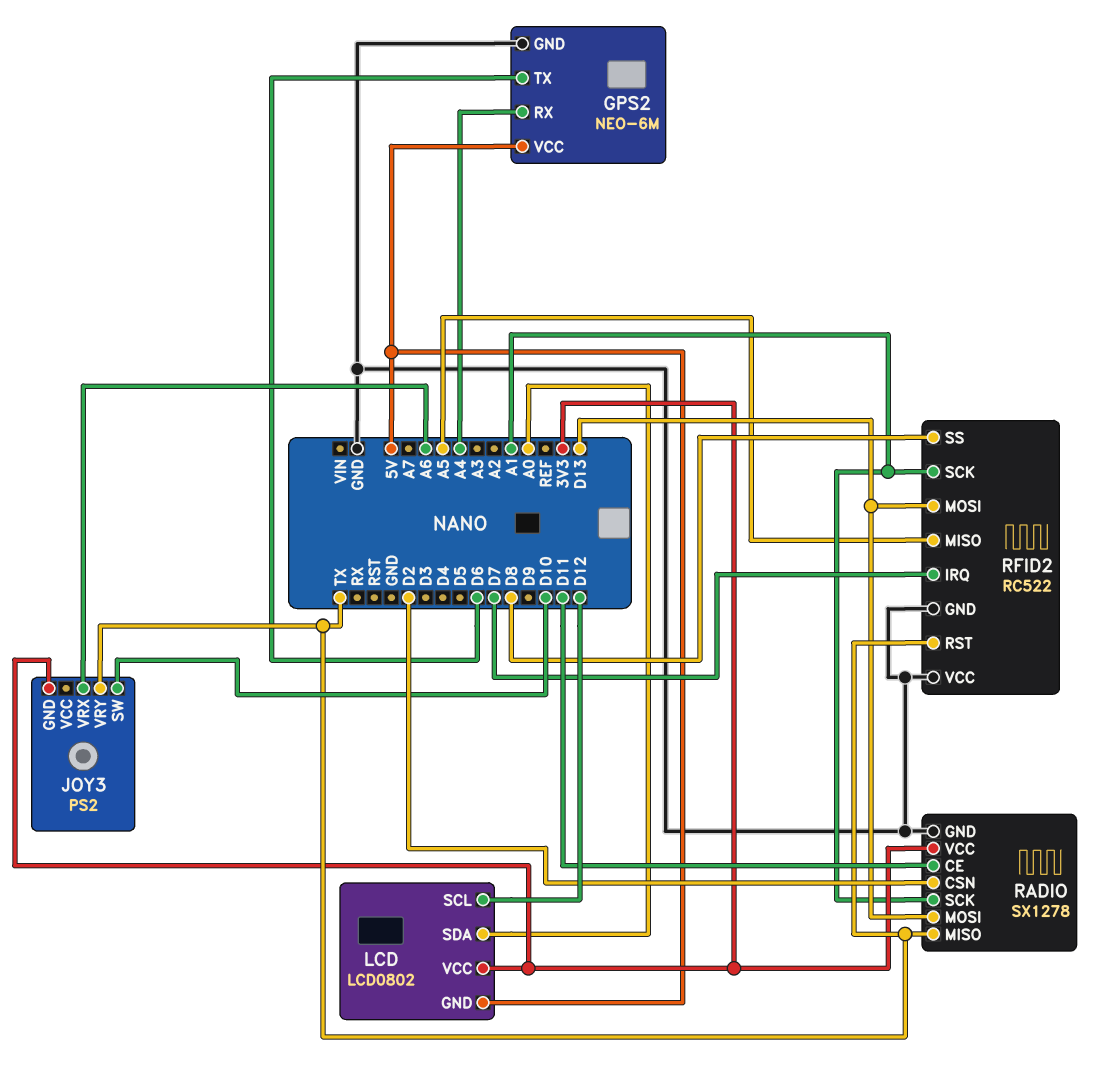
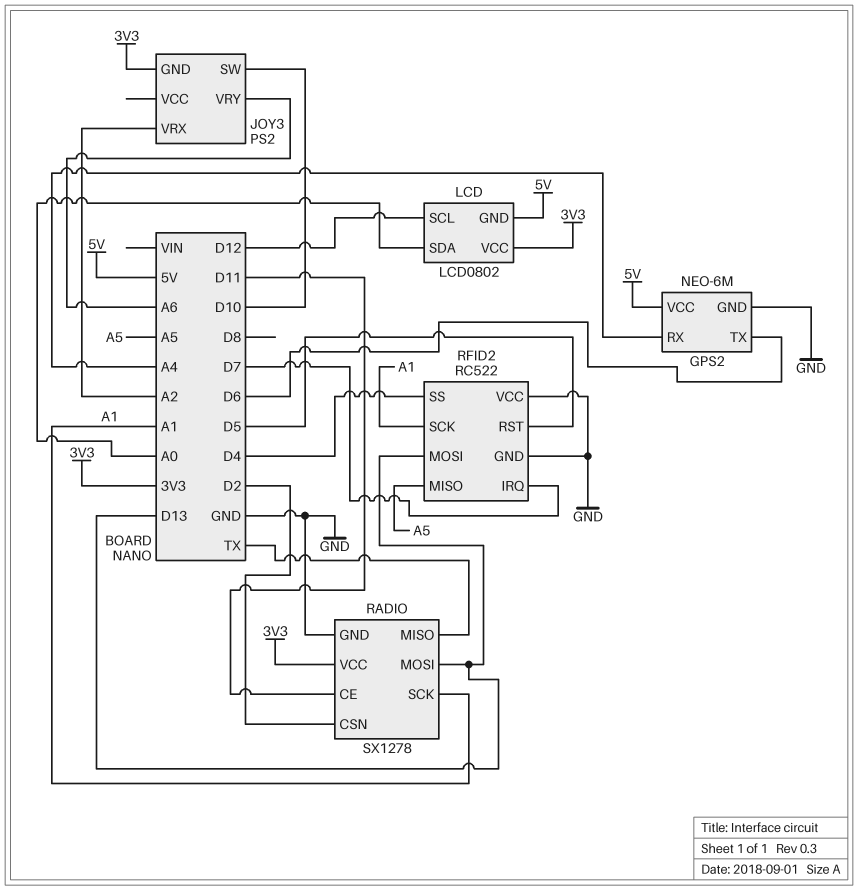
JOY3 pin VRX: A6 -> A2
JOY3 pin VRY: TX -> A6
RFID2 pin RST: TX -> D5
RFID2 pin SS: D8 -> D4

